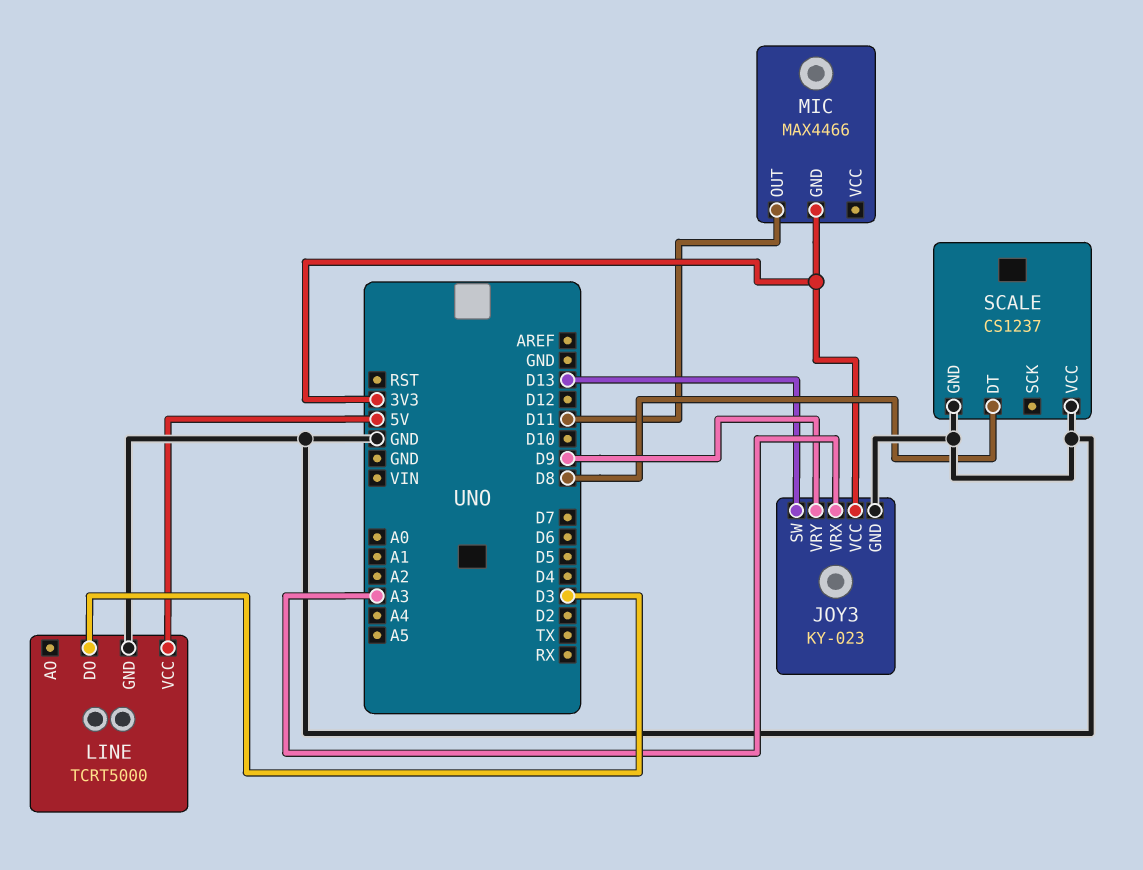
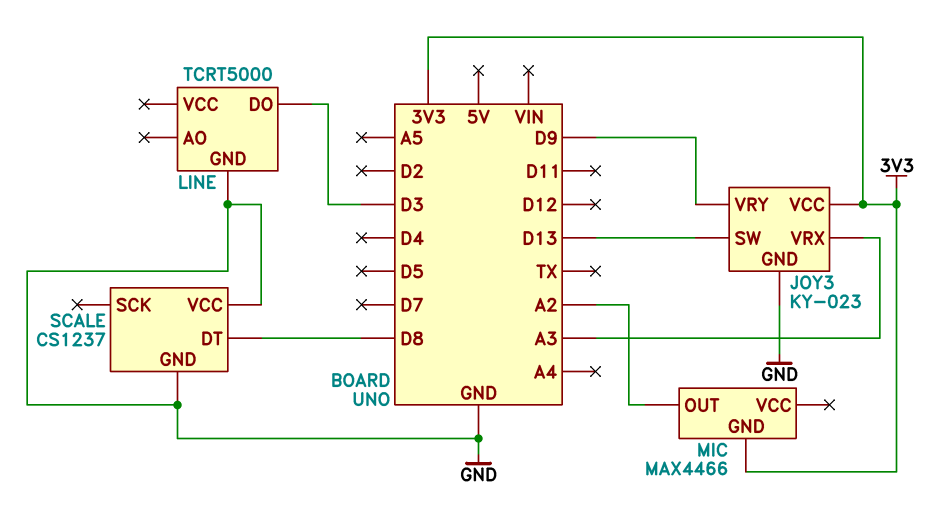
LINE pin VCC: 5V -> none
MIC pin OUT: D11 -> A2

